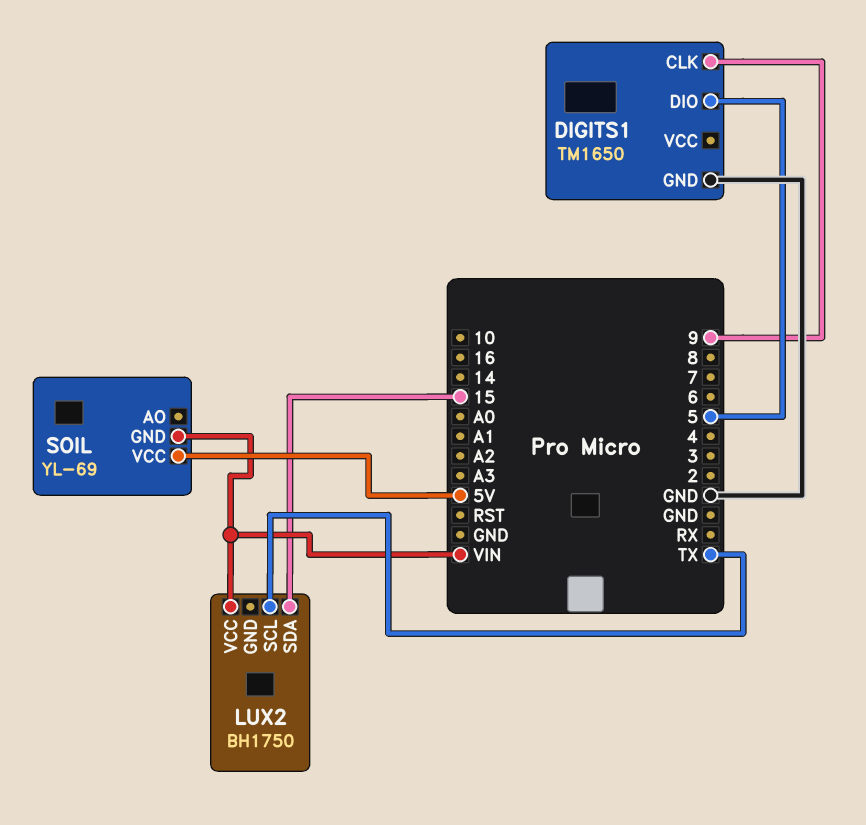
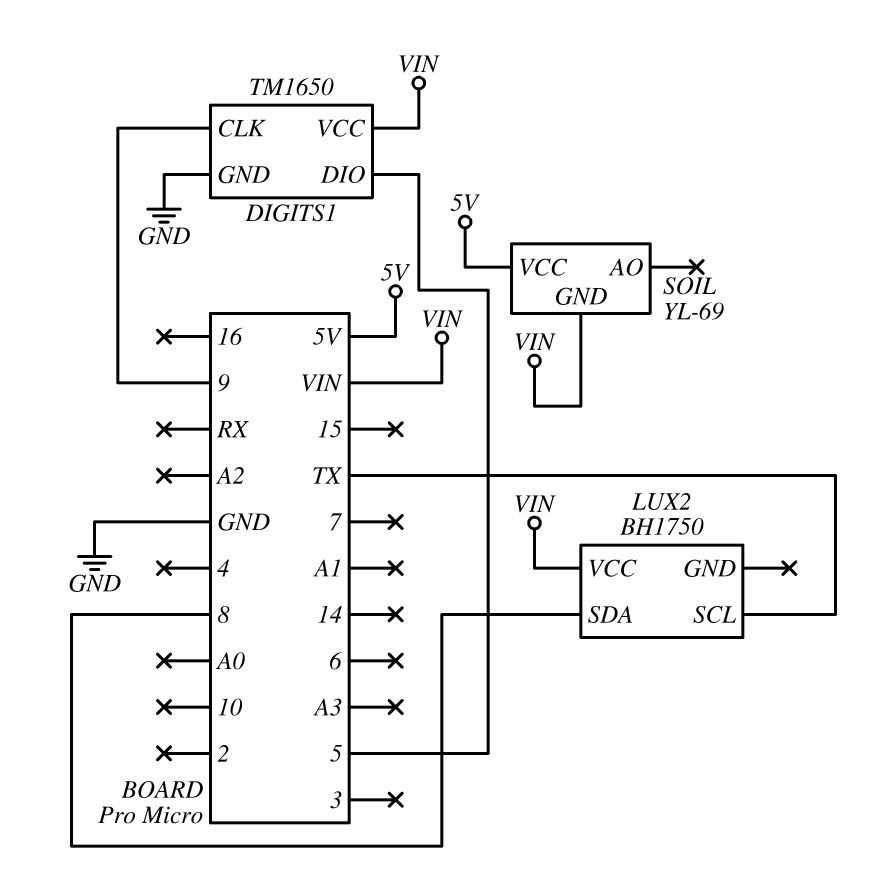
DIGITS1 pin VCC: none -> VIN
LUX2 pin SDA: 15 -> 8

